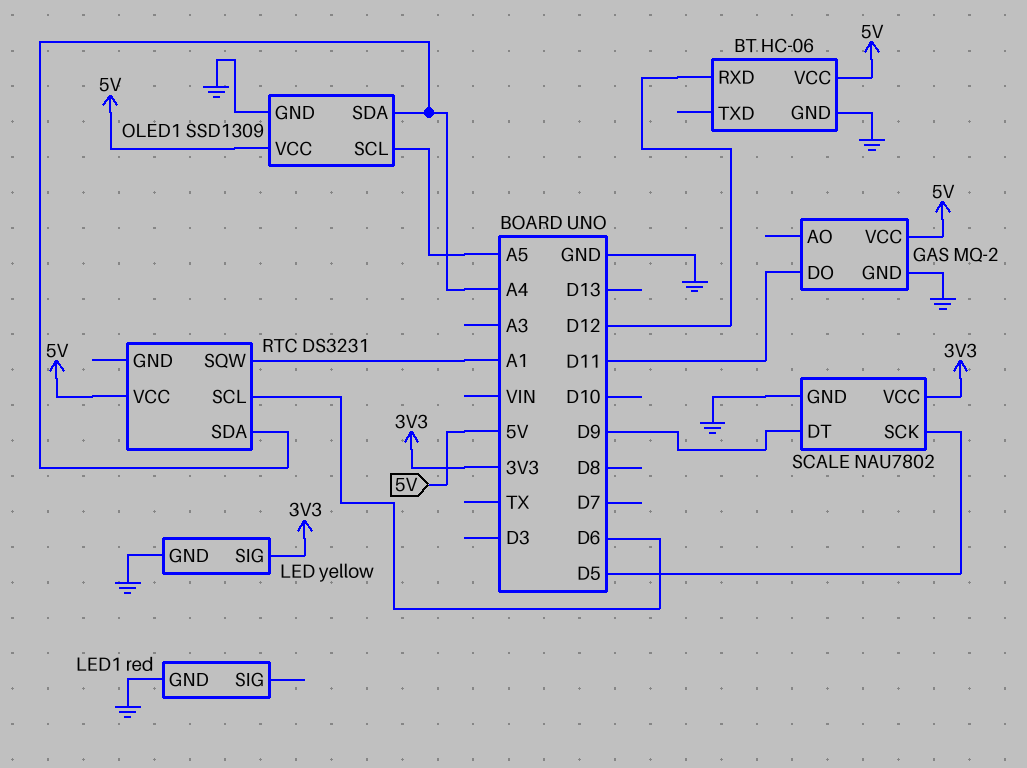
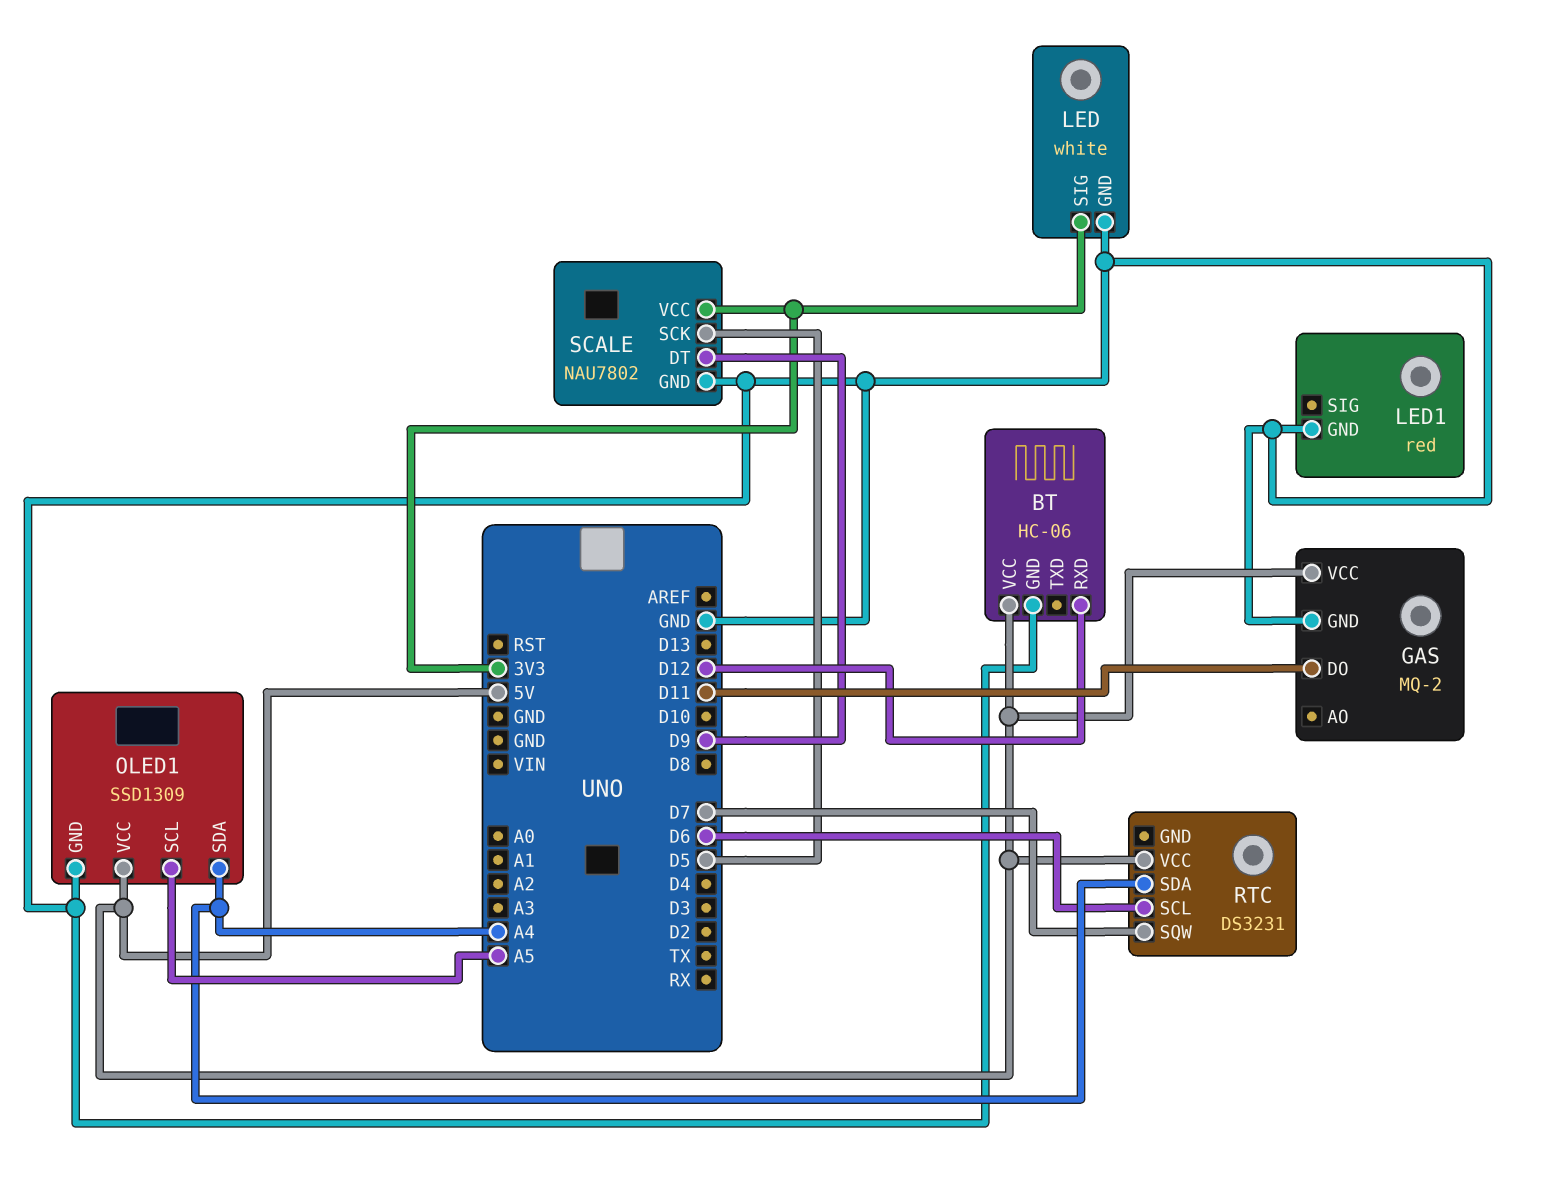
LED: yellow -> white
RTC pin SQW: A1 -> D7

